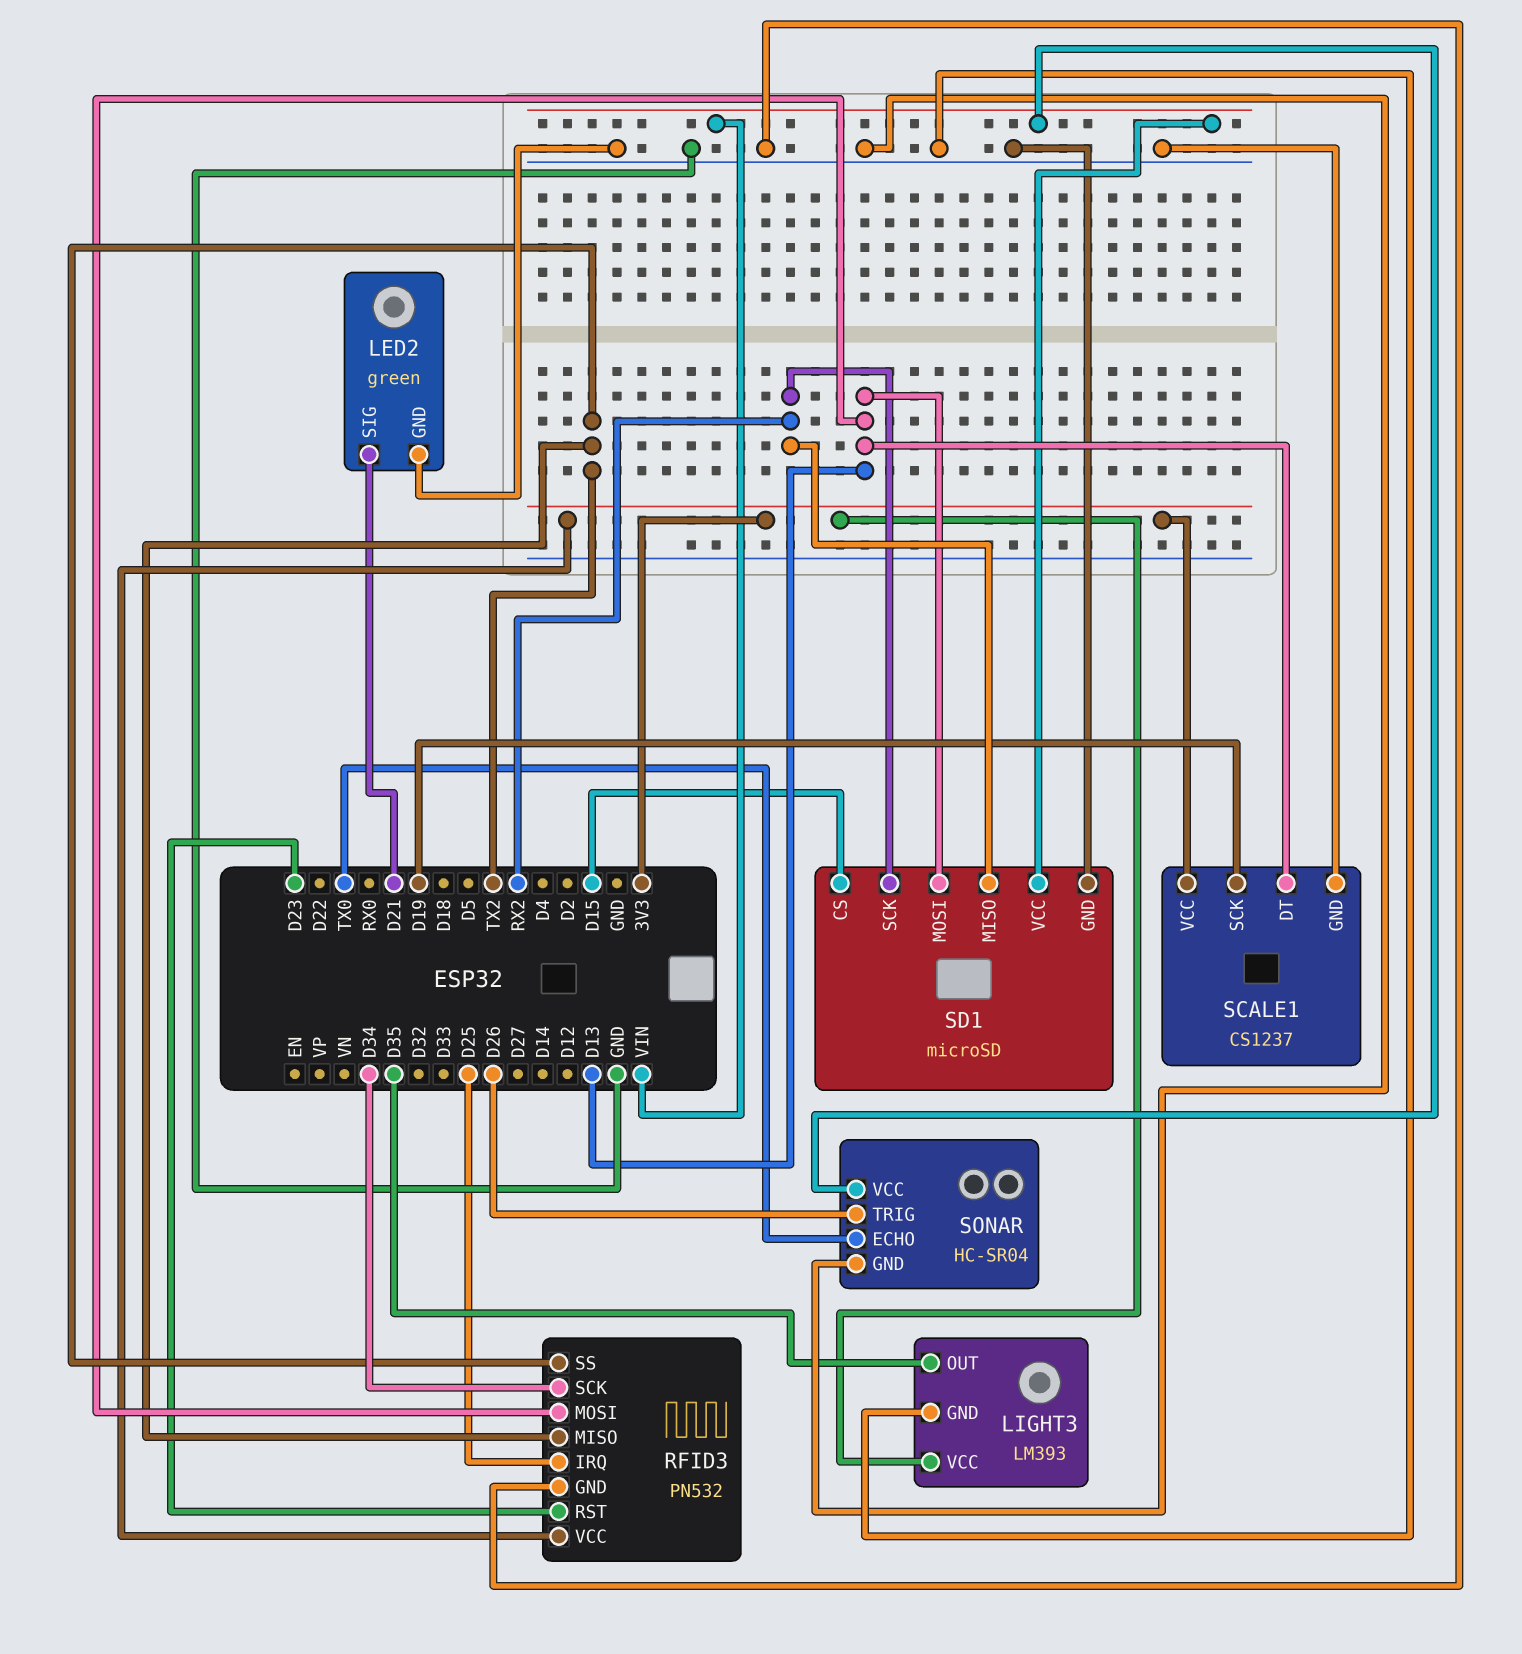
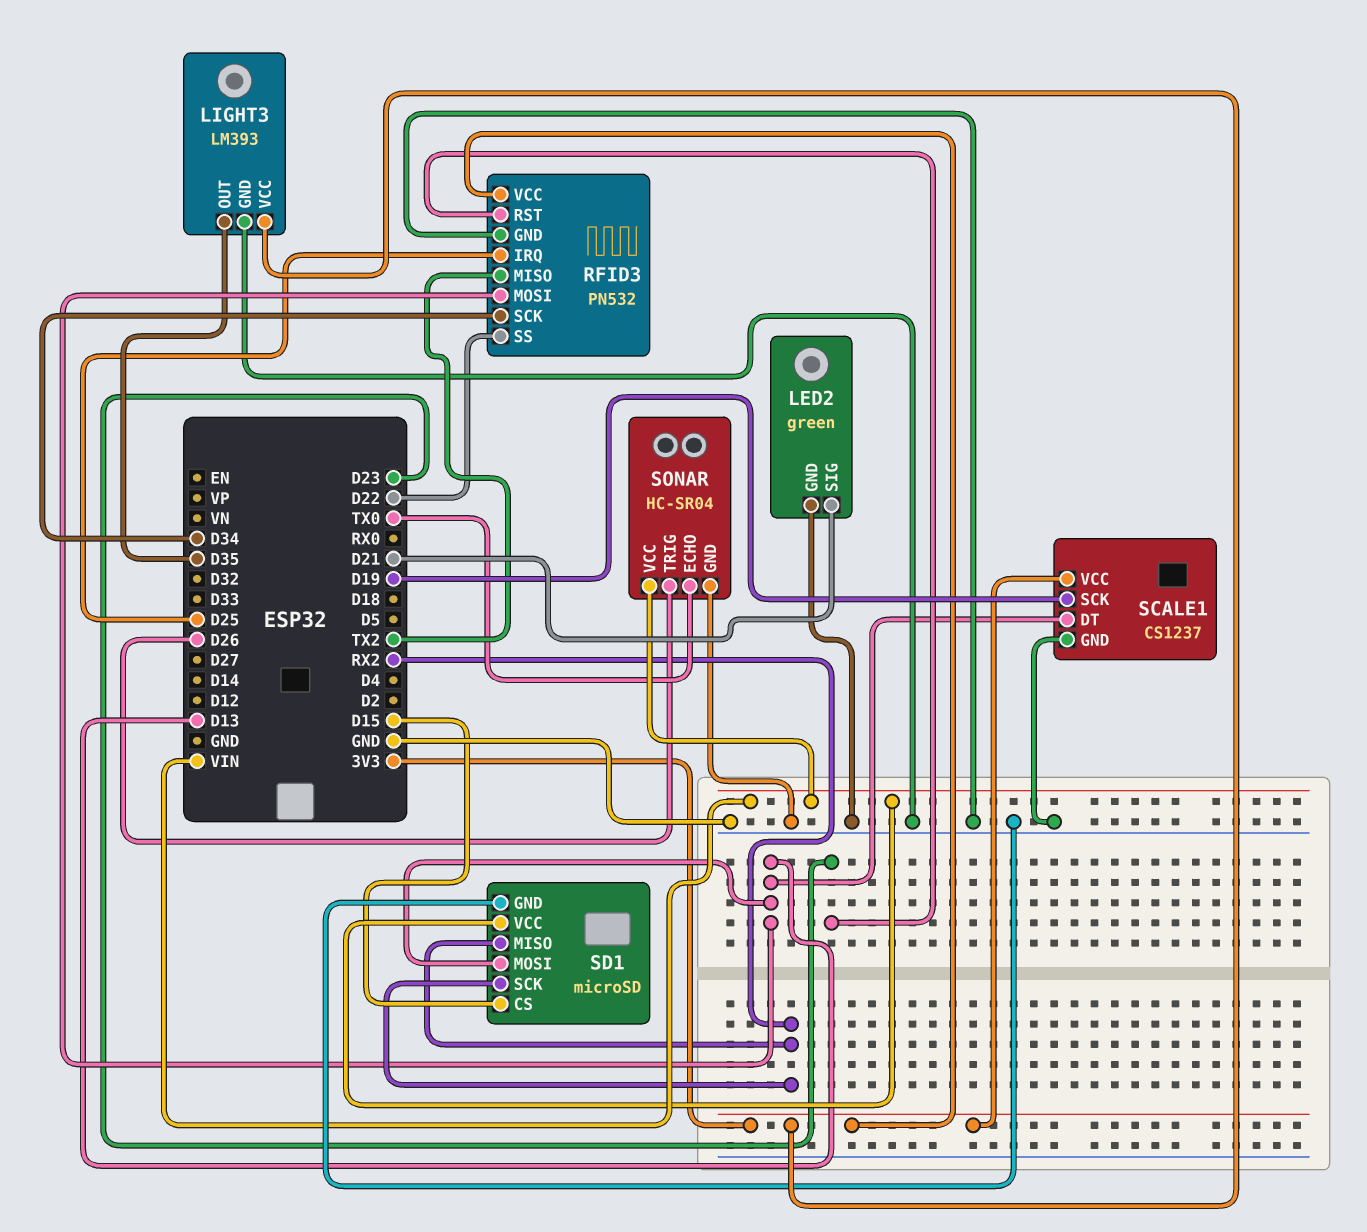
RFID3 pin SS: TX2 -> D22

